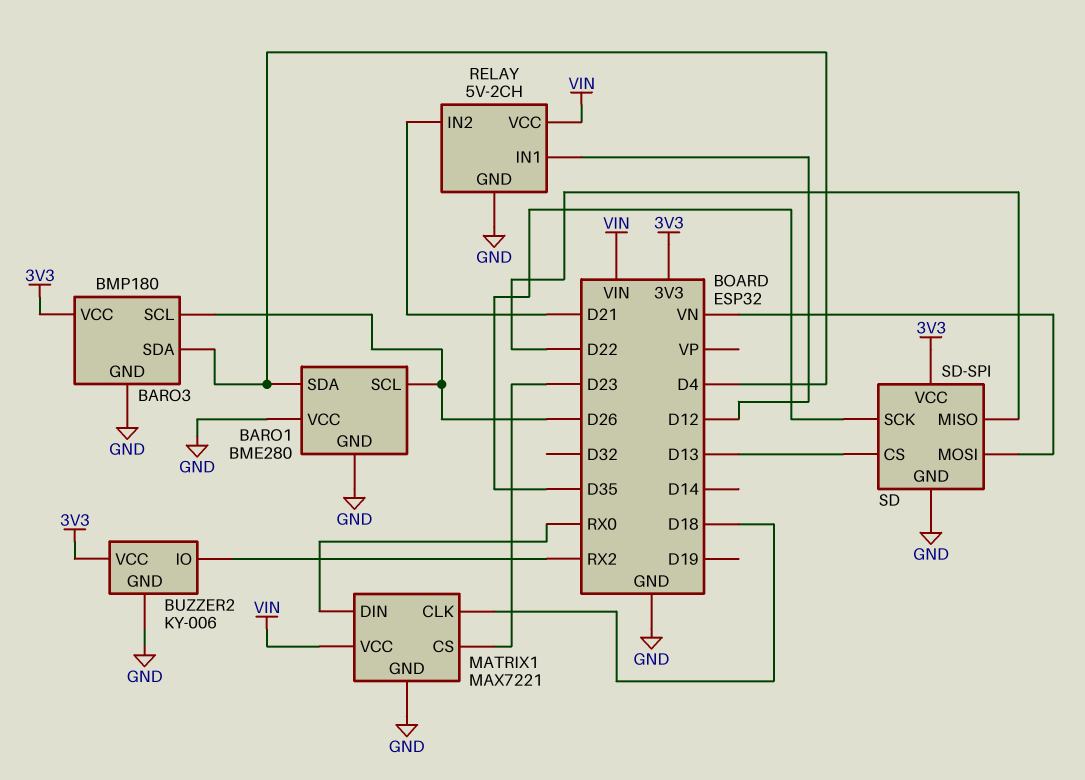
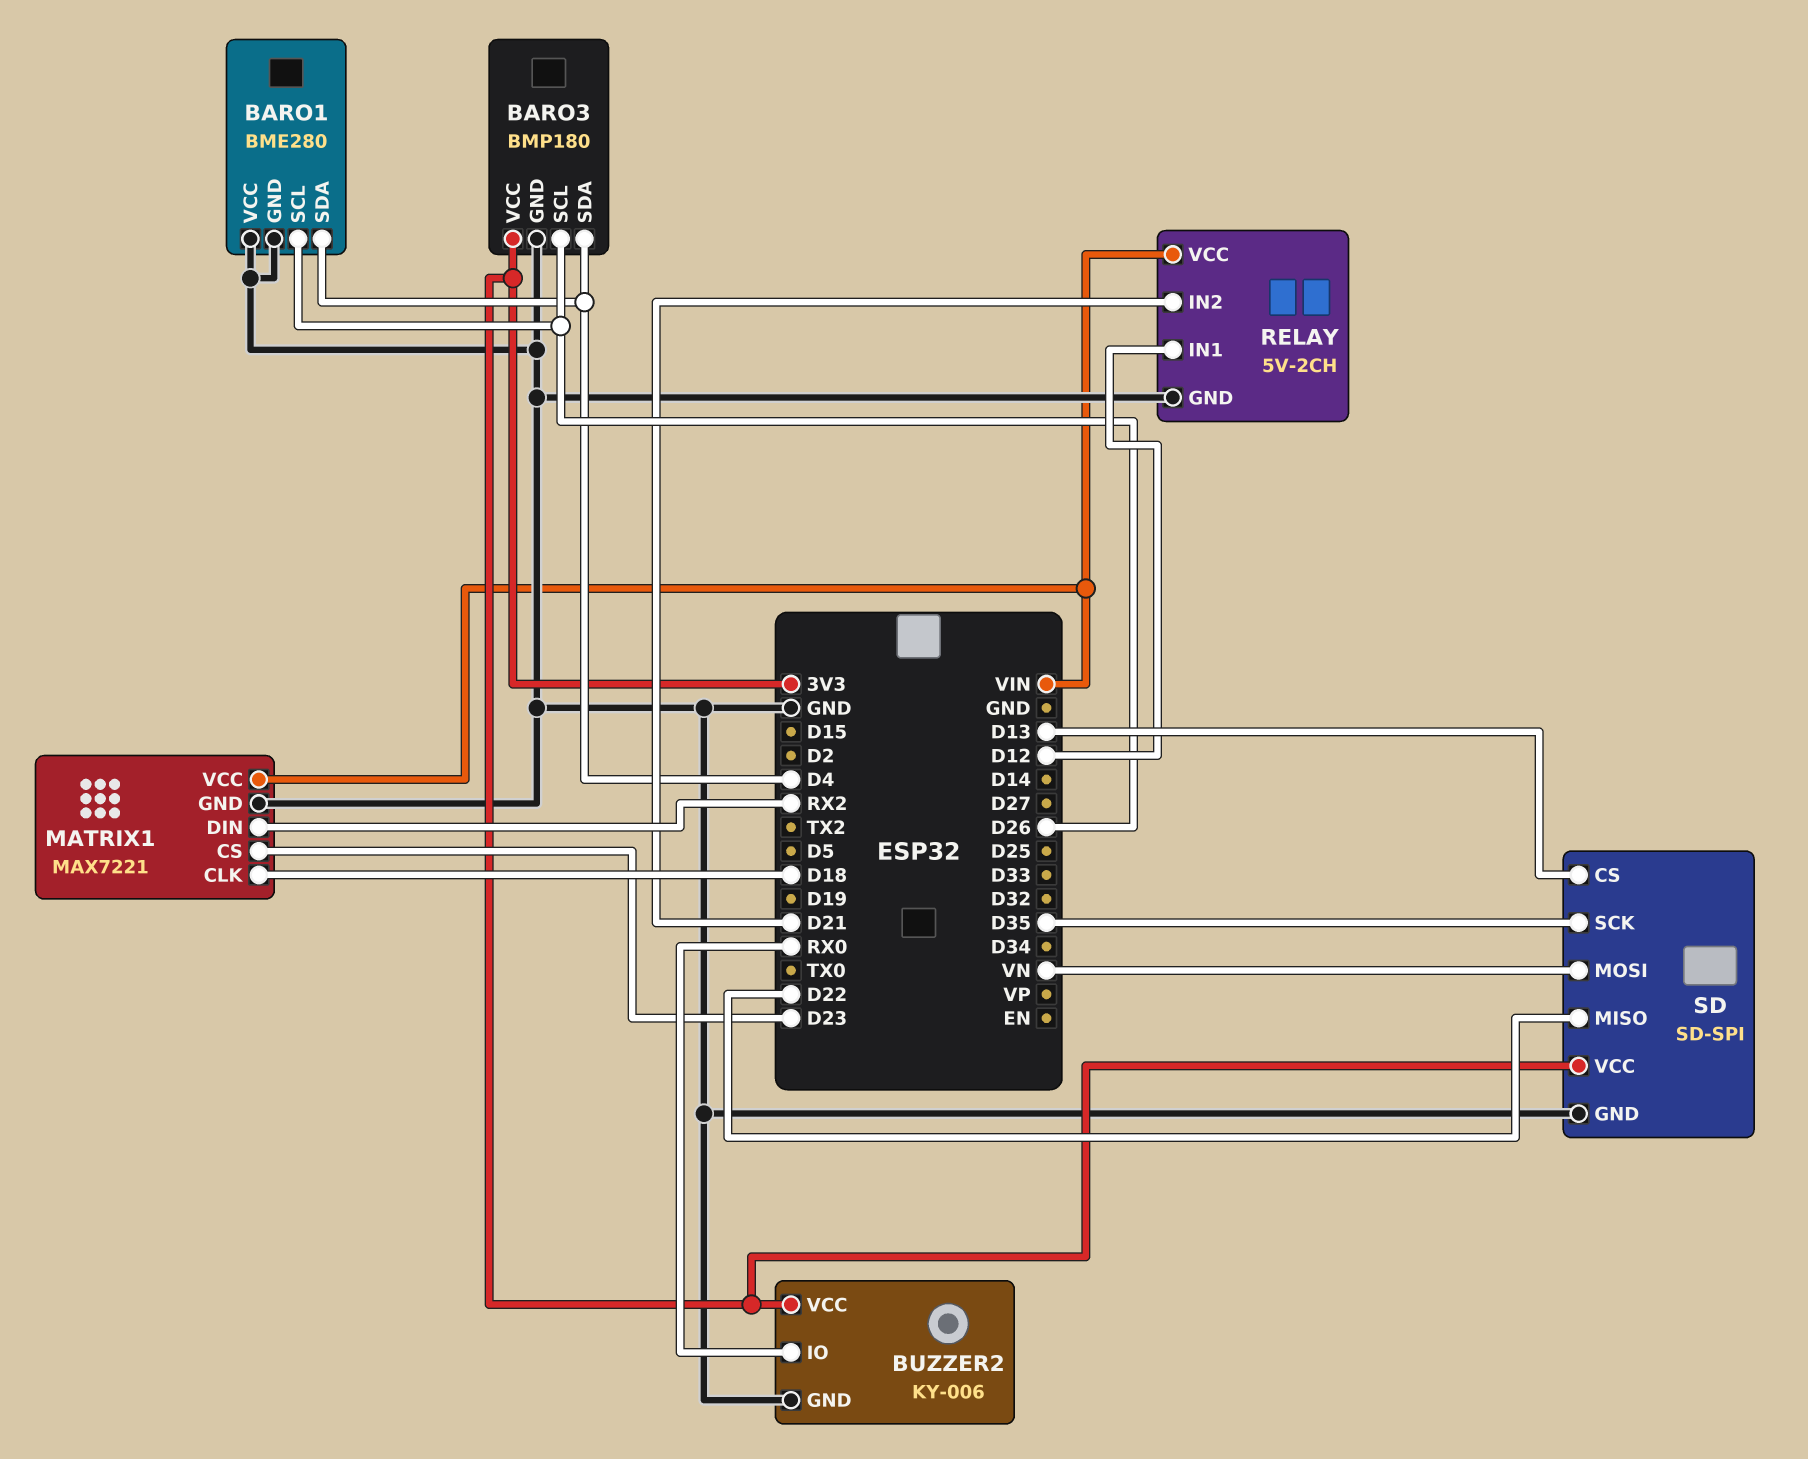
BUZZER2 pin IO: RX2 -> RX0
MATRIX1 pin DIN: RX0 -> RX2

